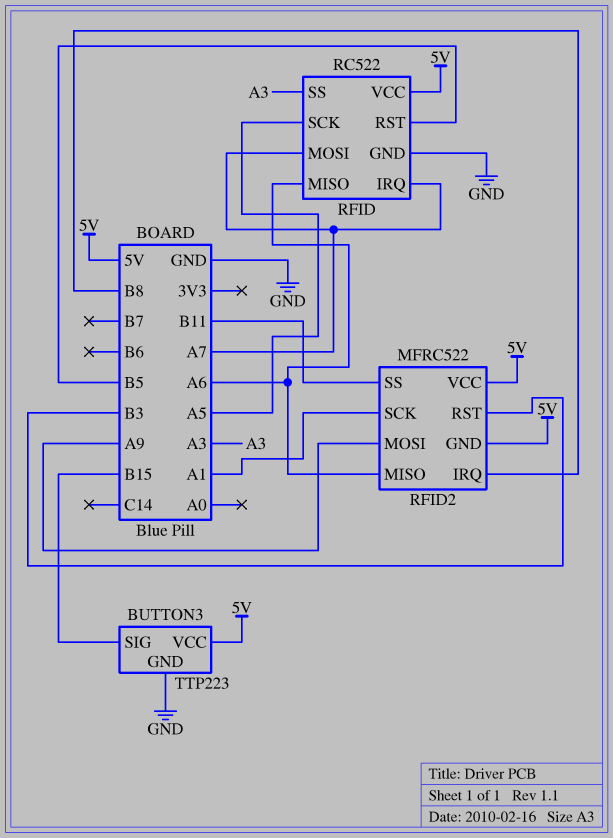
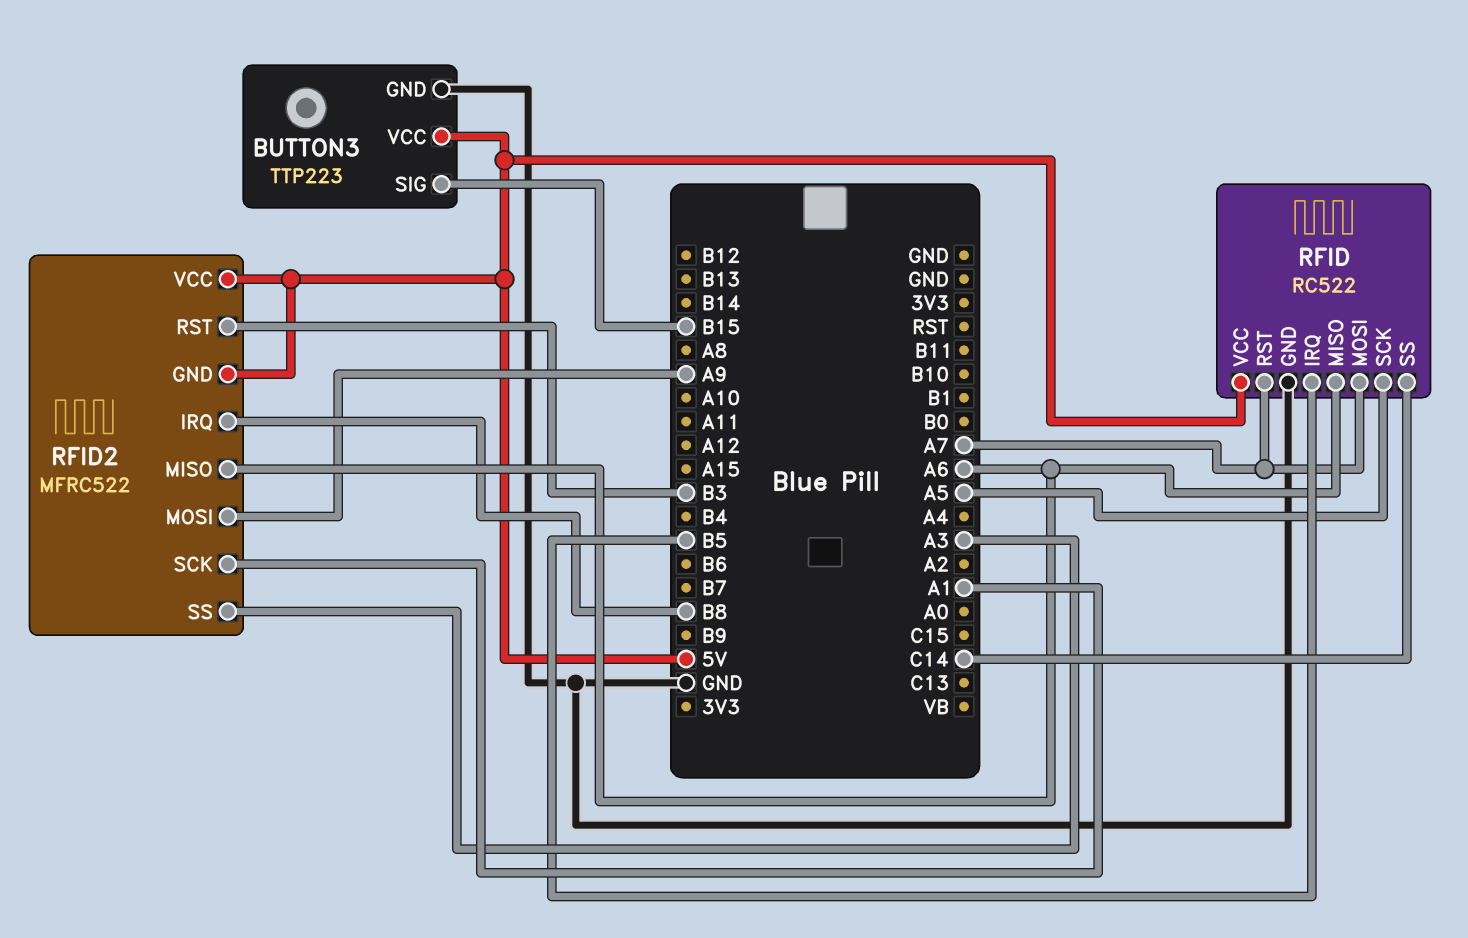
RFID pin IRQ: A7 -> B5
RFID pin RST: B5 -> A7
RFID pin SS: A3 -> C14
RFID2 pin SS: B11 -> A3

